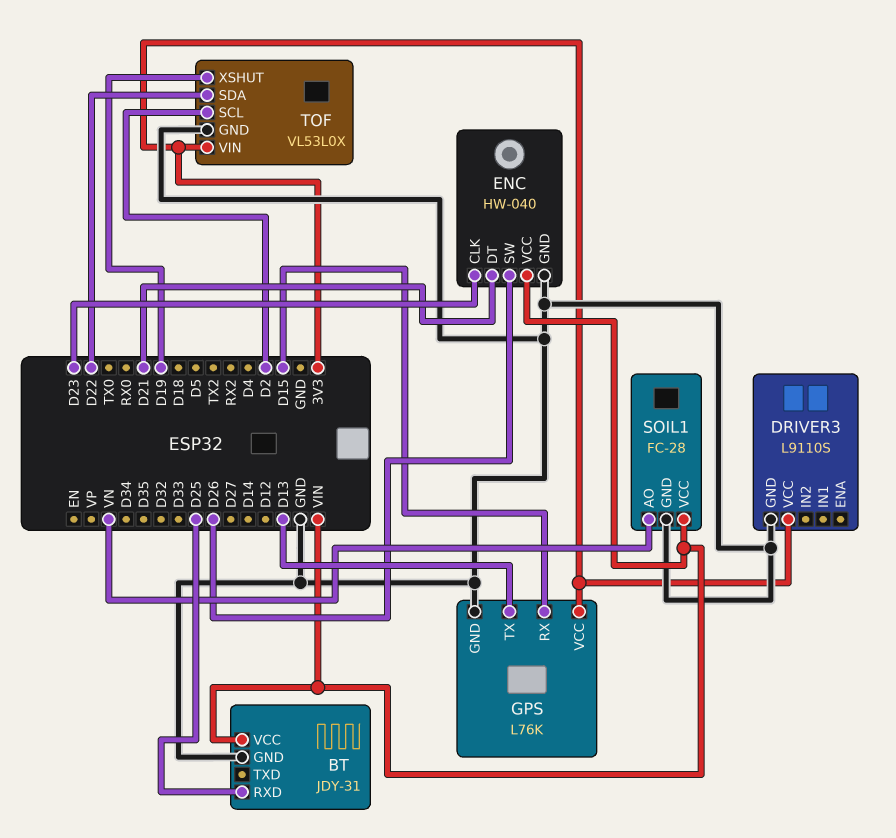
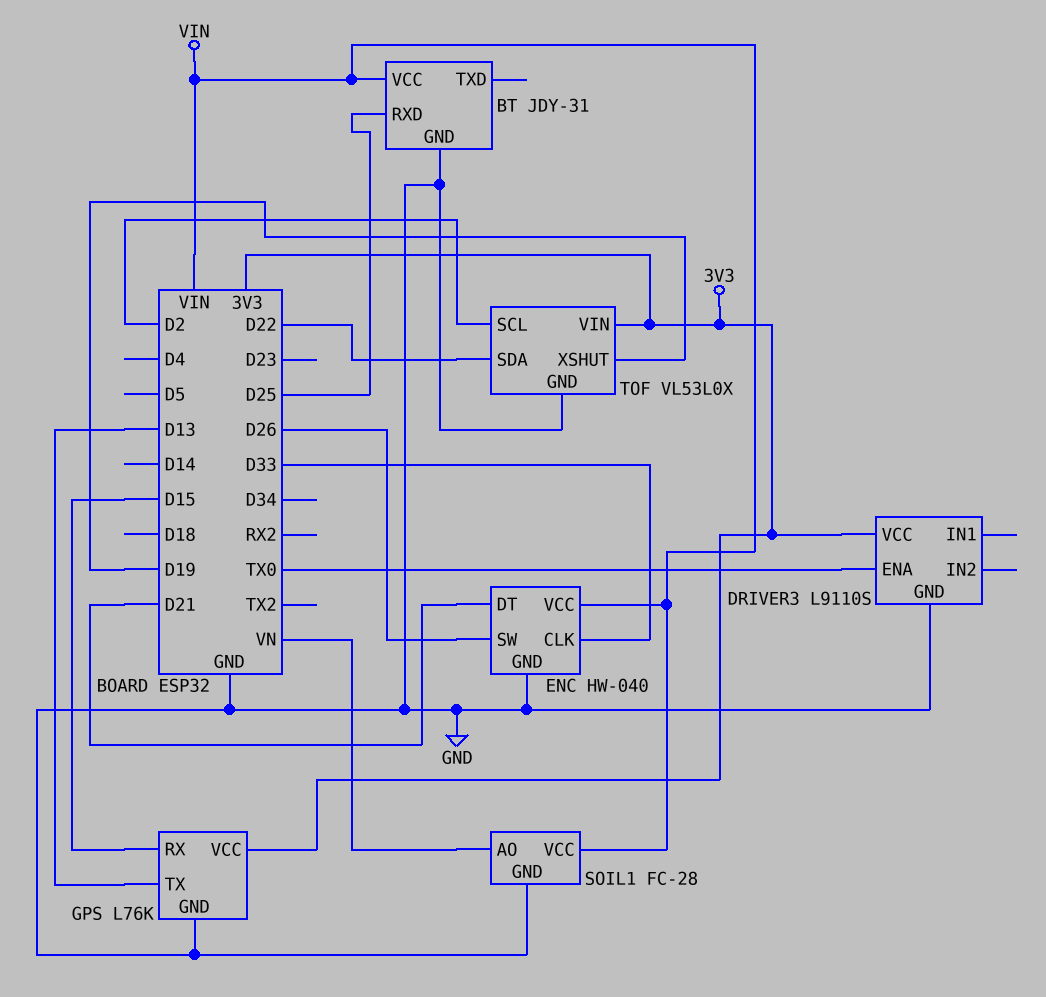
DRIVER3 pin ENA: none -> TX0
ENC pin CLK: D23 -> D33

